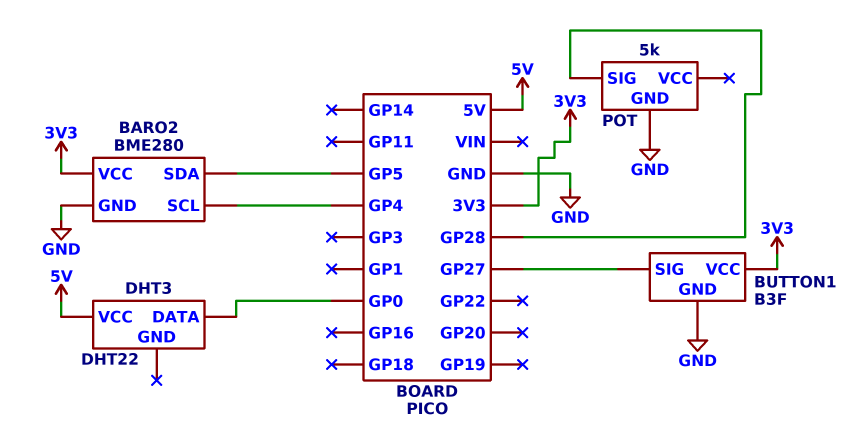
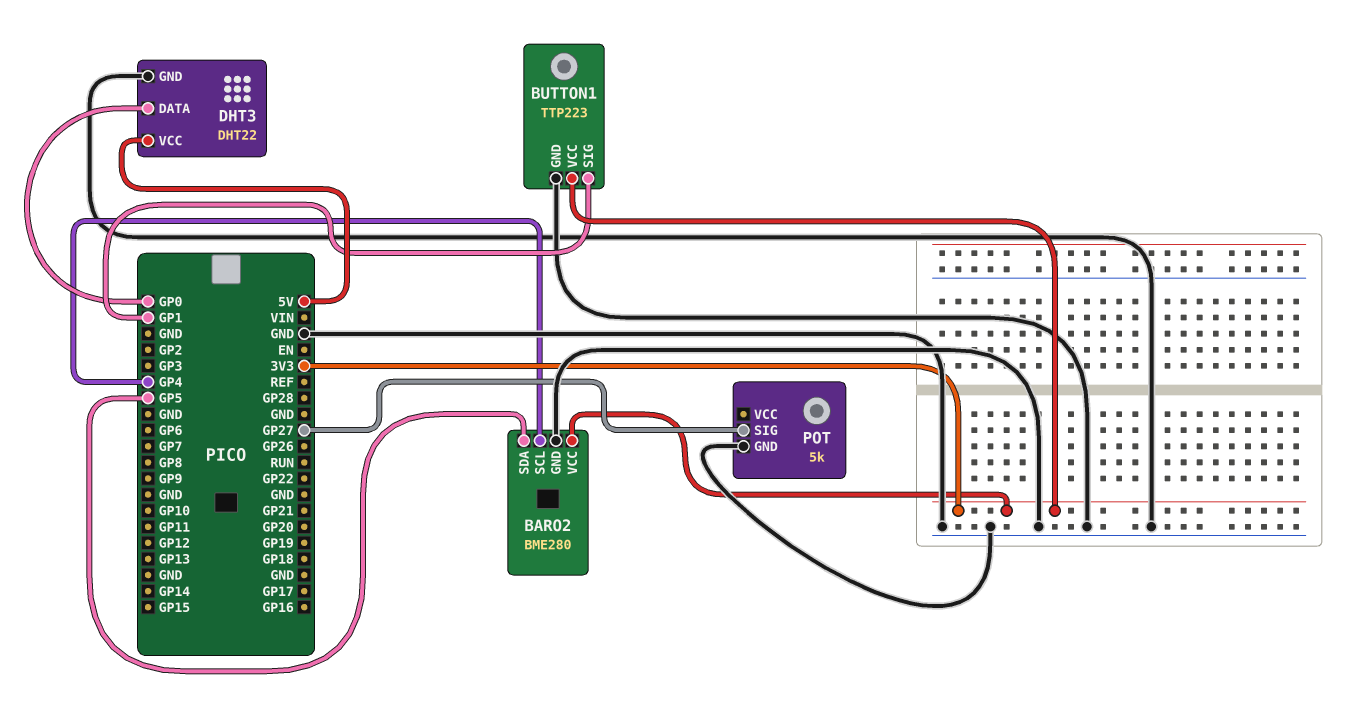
BUTTON1: B3F -> TTP223
BUTTON1 pin SIG: GP27 -> GP1
DHT3 pin GND: none -> GND
POT pin SIG: GP28 -> GP27

